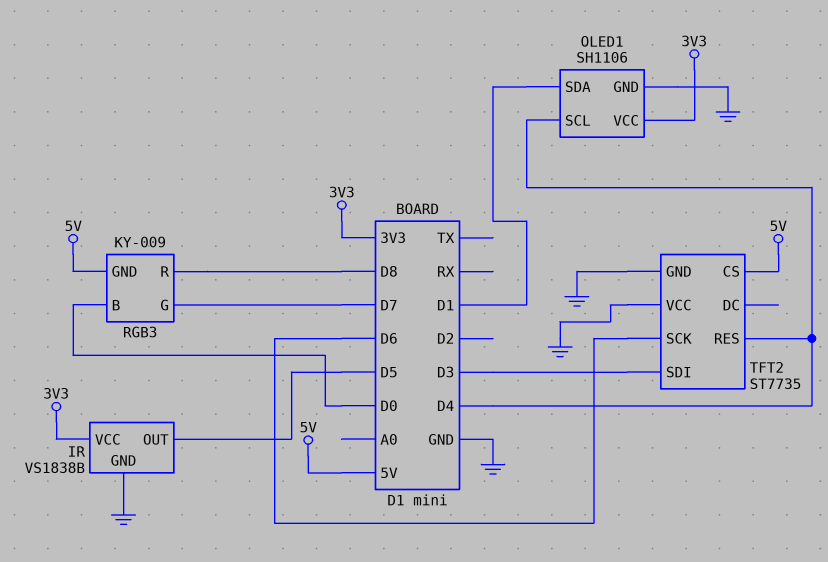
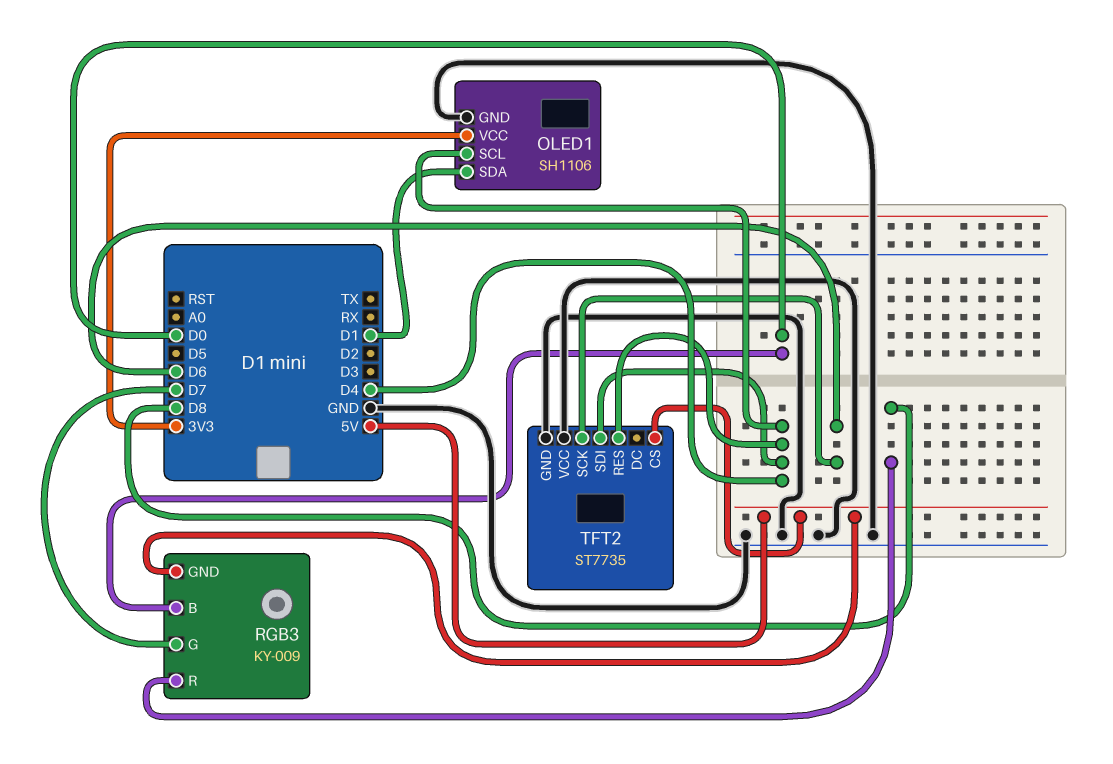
IR: VS1838B -> none
IR pin GND: GND -> none
IR pin OUT: D5 -> none
IR pin VCC: 3V3 -> none
TFT2 pin SDI: D3 -> D4

